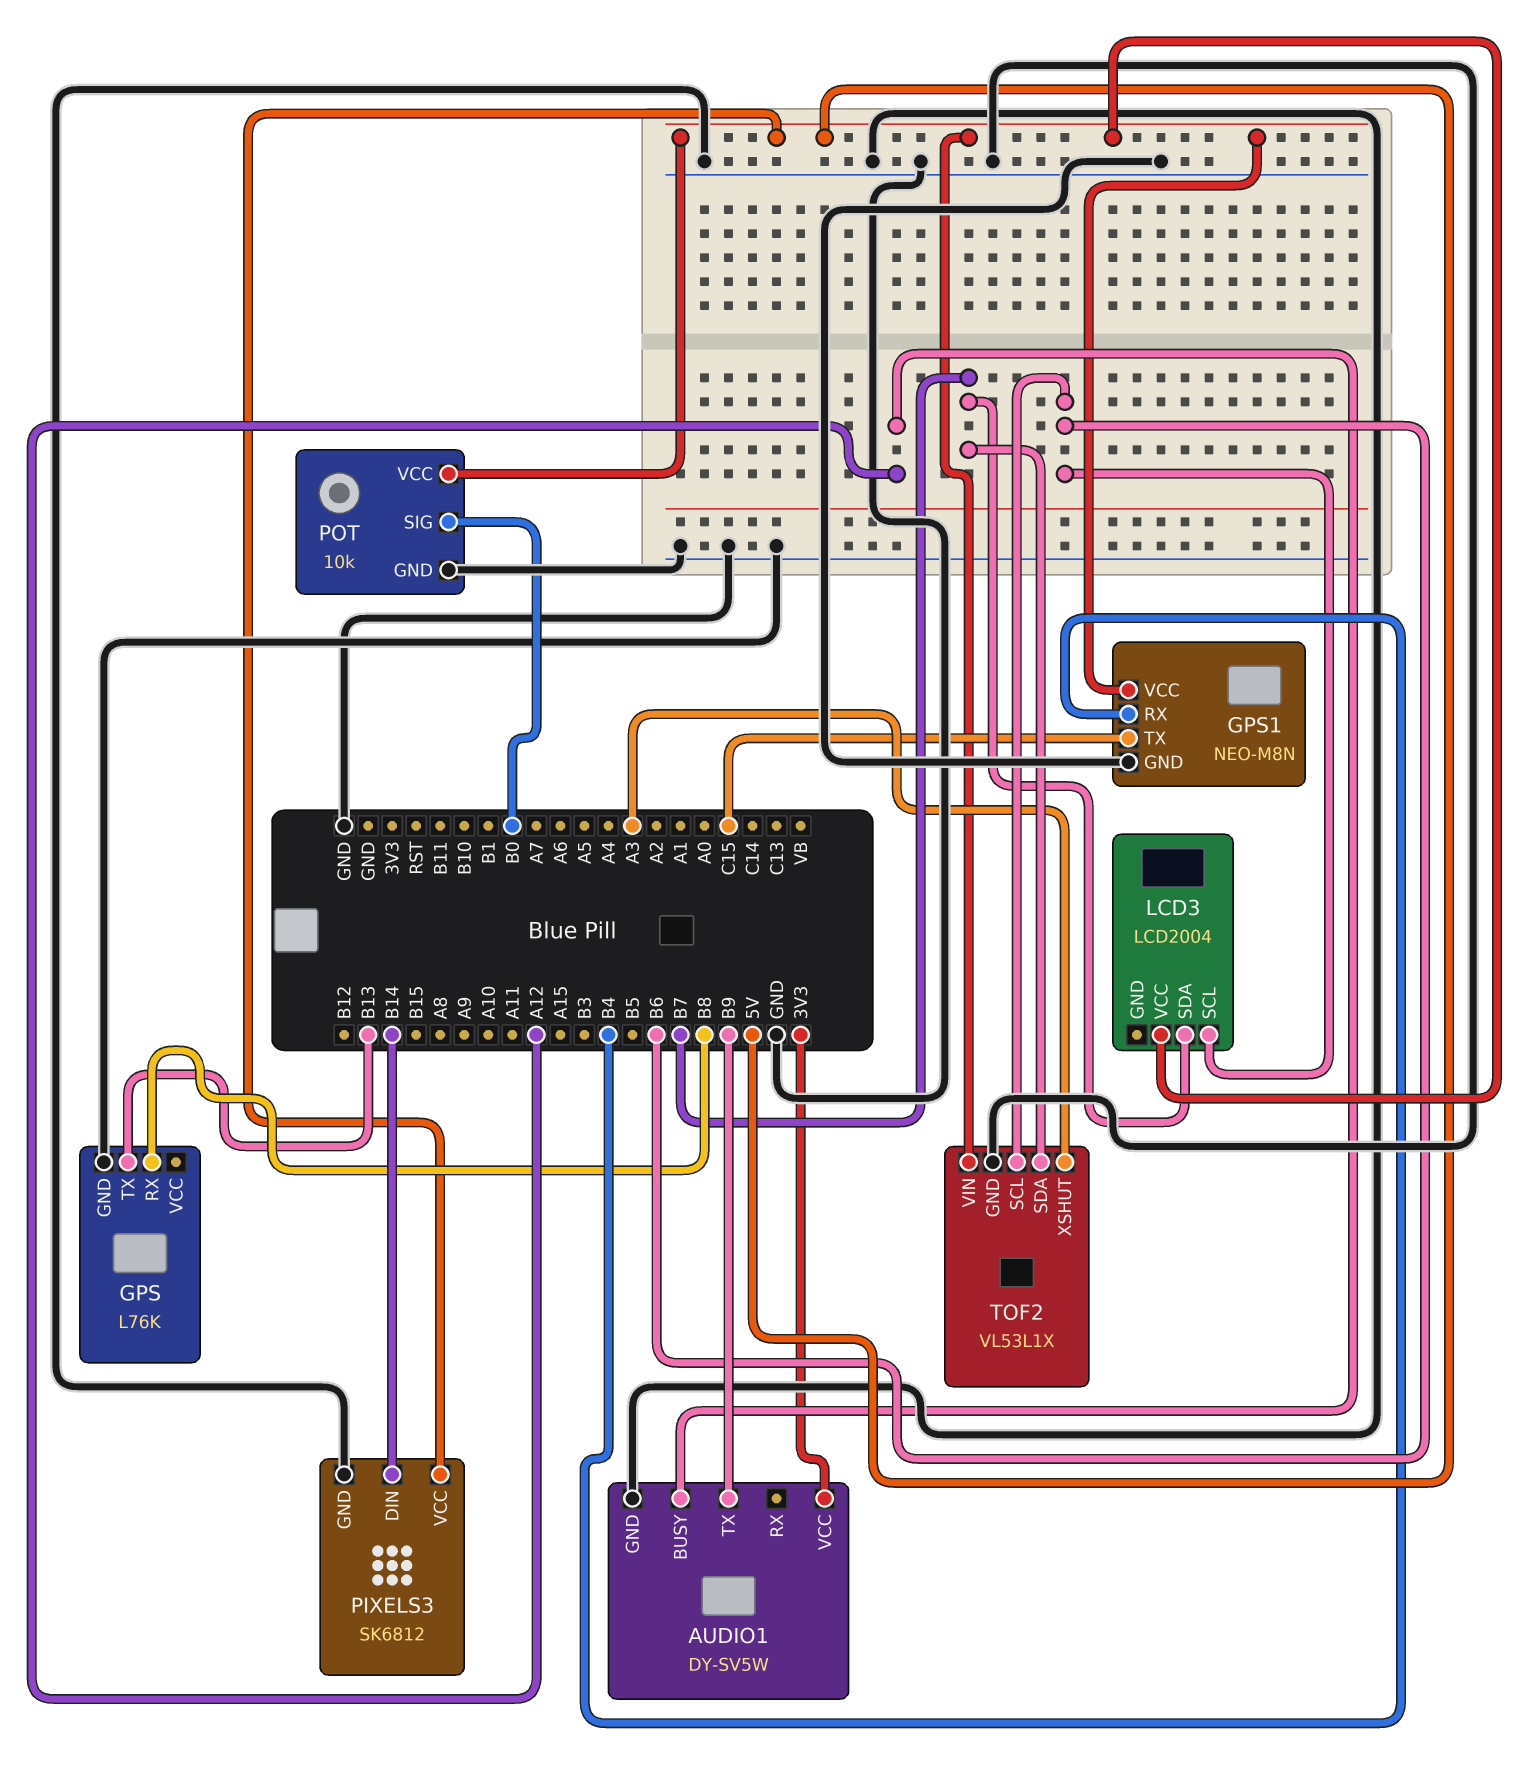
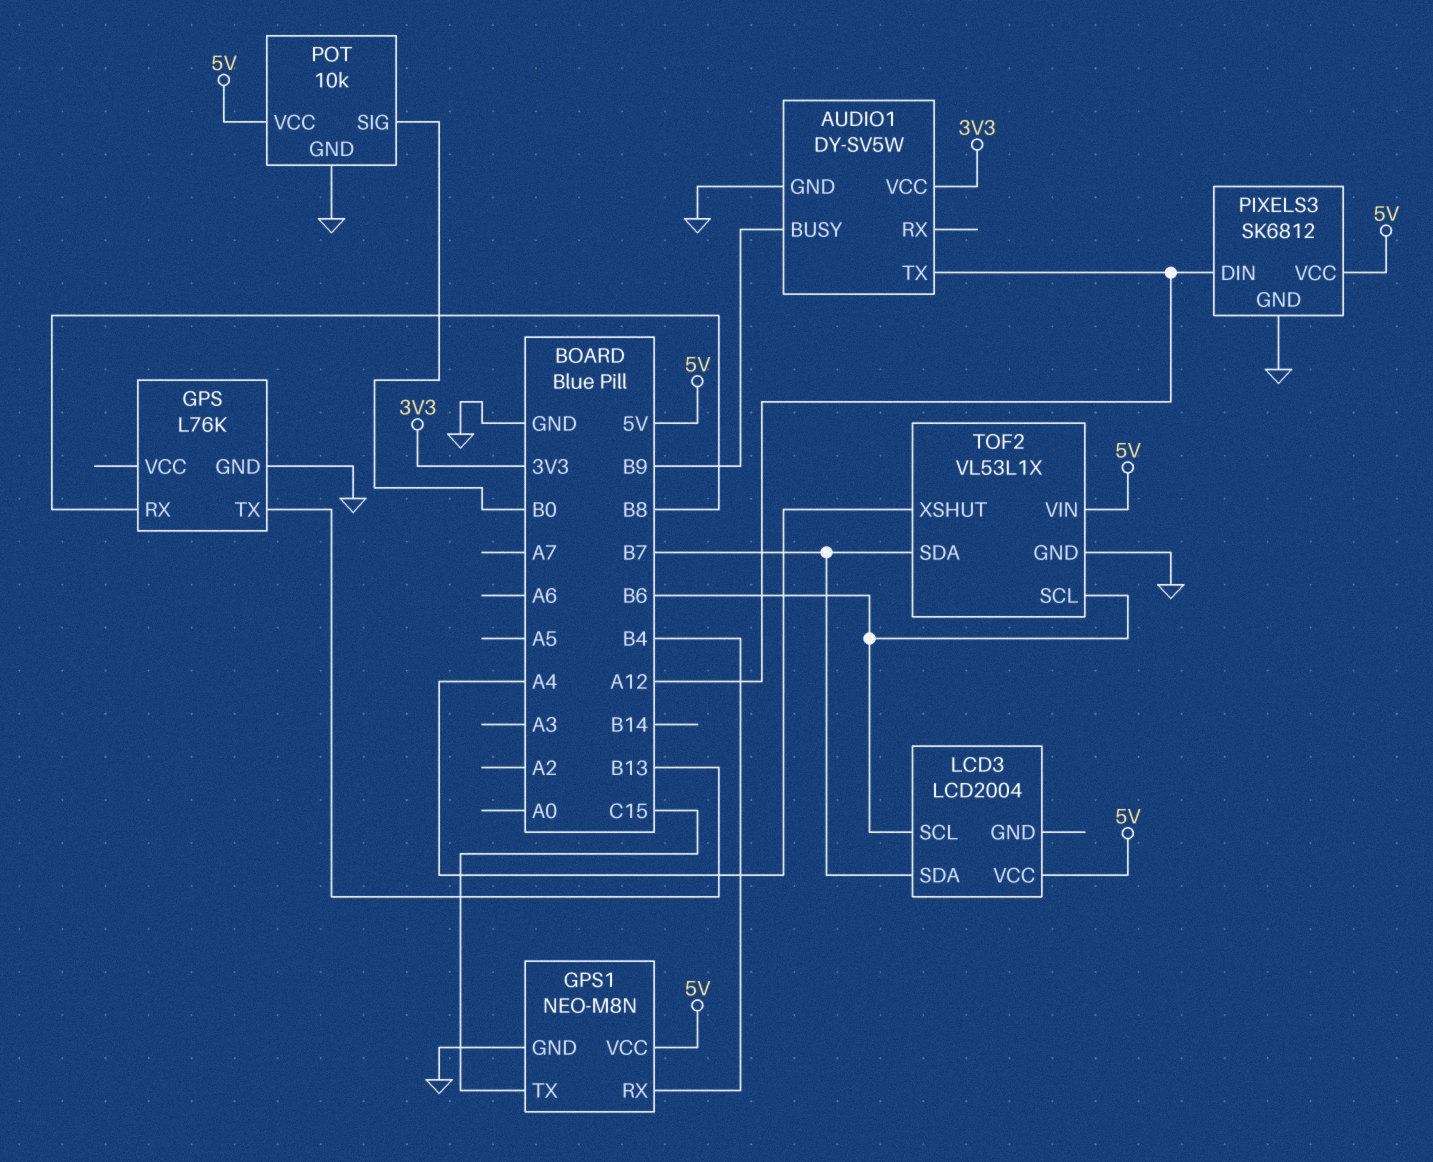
AUDIO1 pin BUSY: A12 -> B9
AUDIO1 pin TX: B9 -> A12
PIXELS3 pin DIN: B14 -> A12
TOF2 pin XSHUT: A3 -> A4

